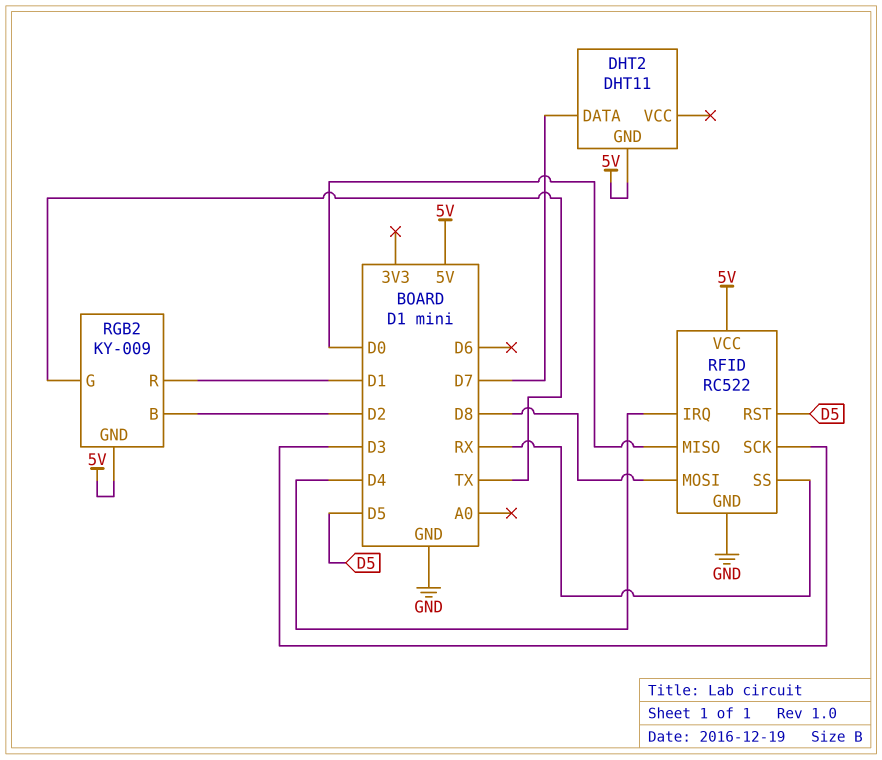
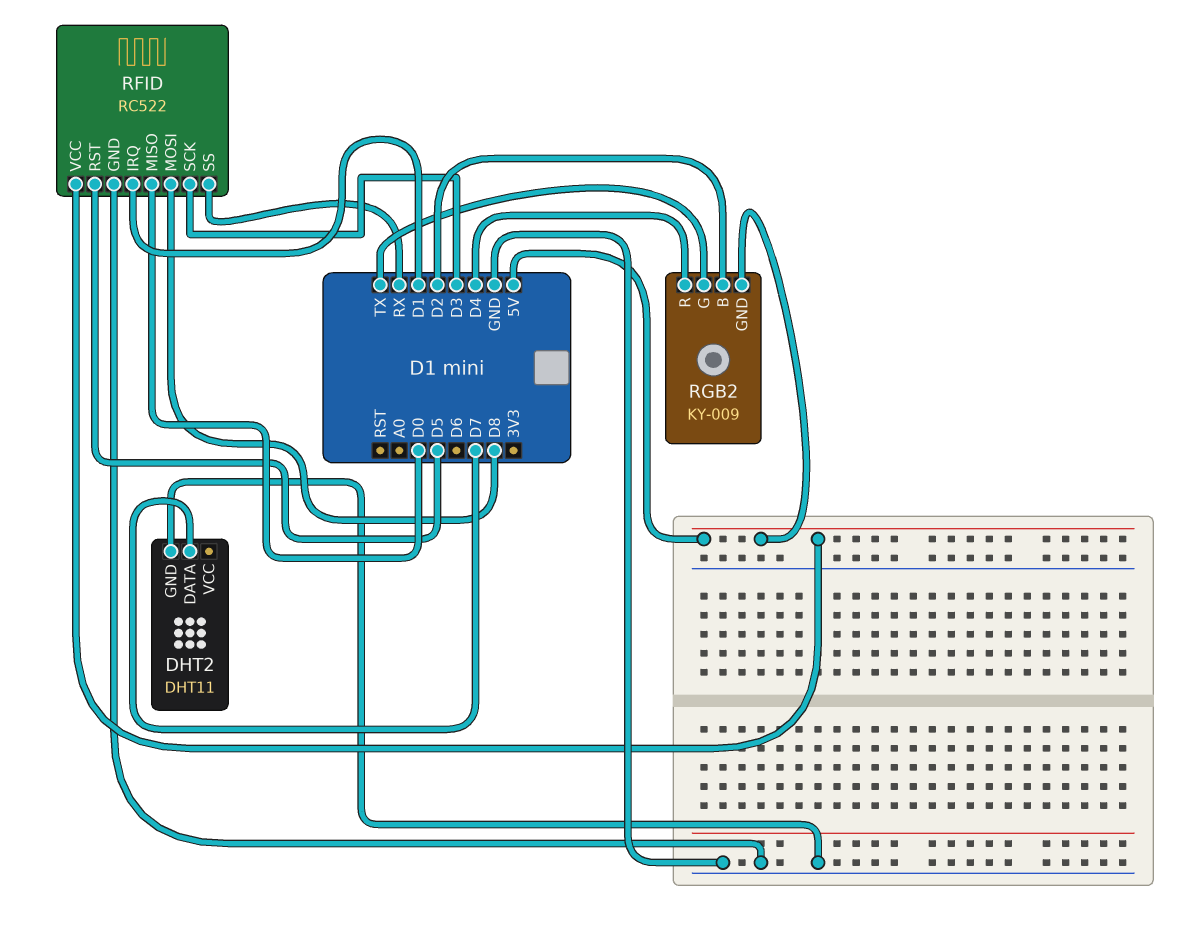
DHT2 pin GND: 5V -> GND
RFID pin IRQ: D4 -> D1
RGB2 pin R: D1 -> D4

